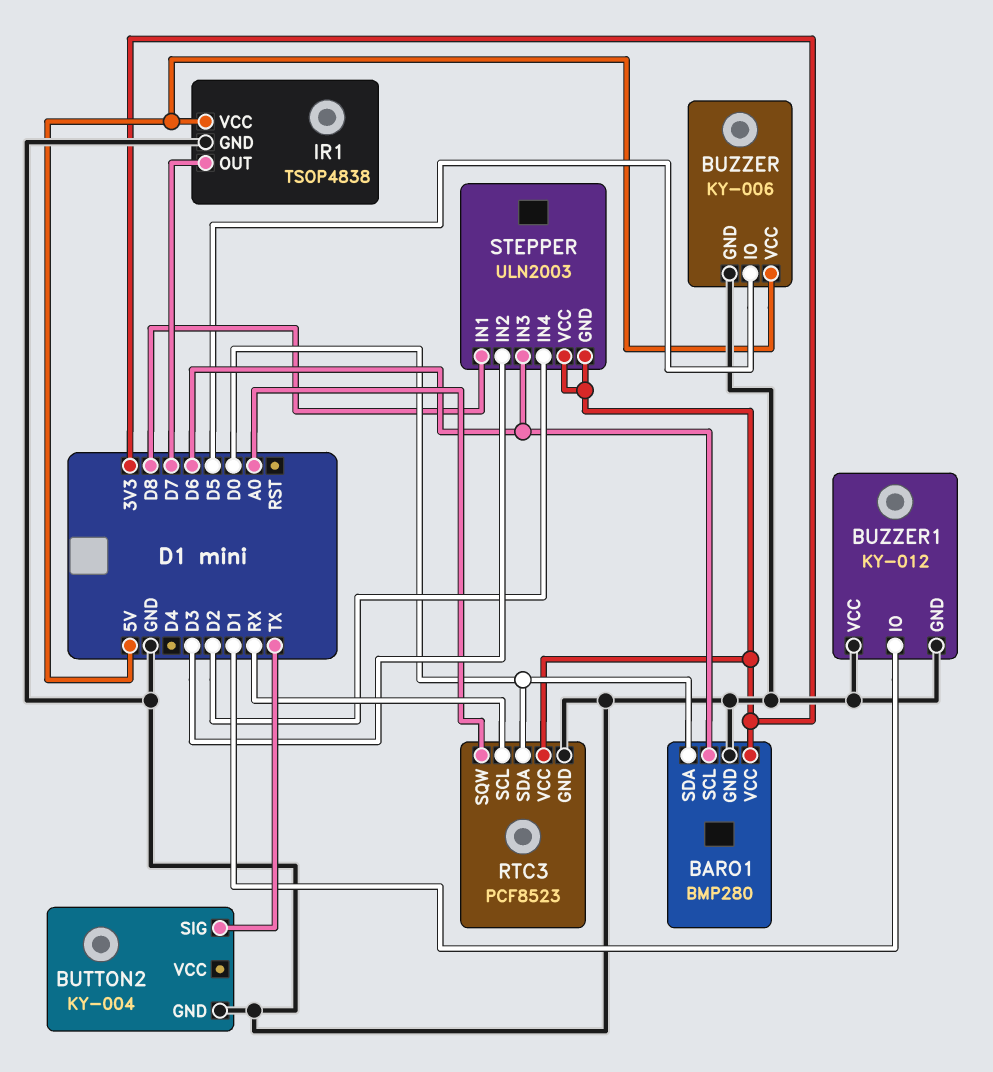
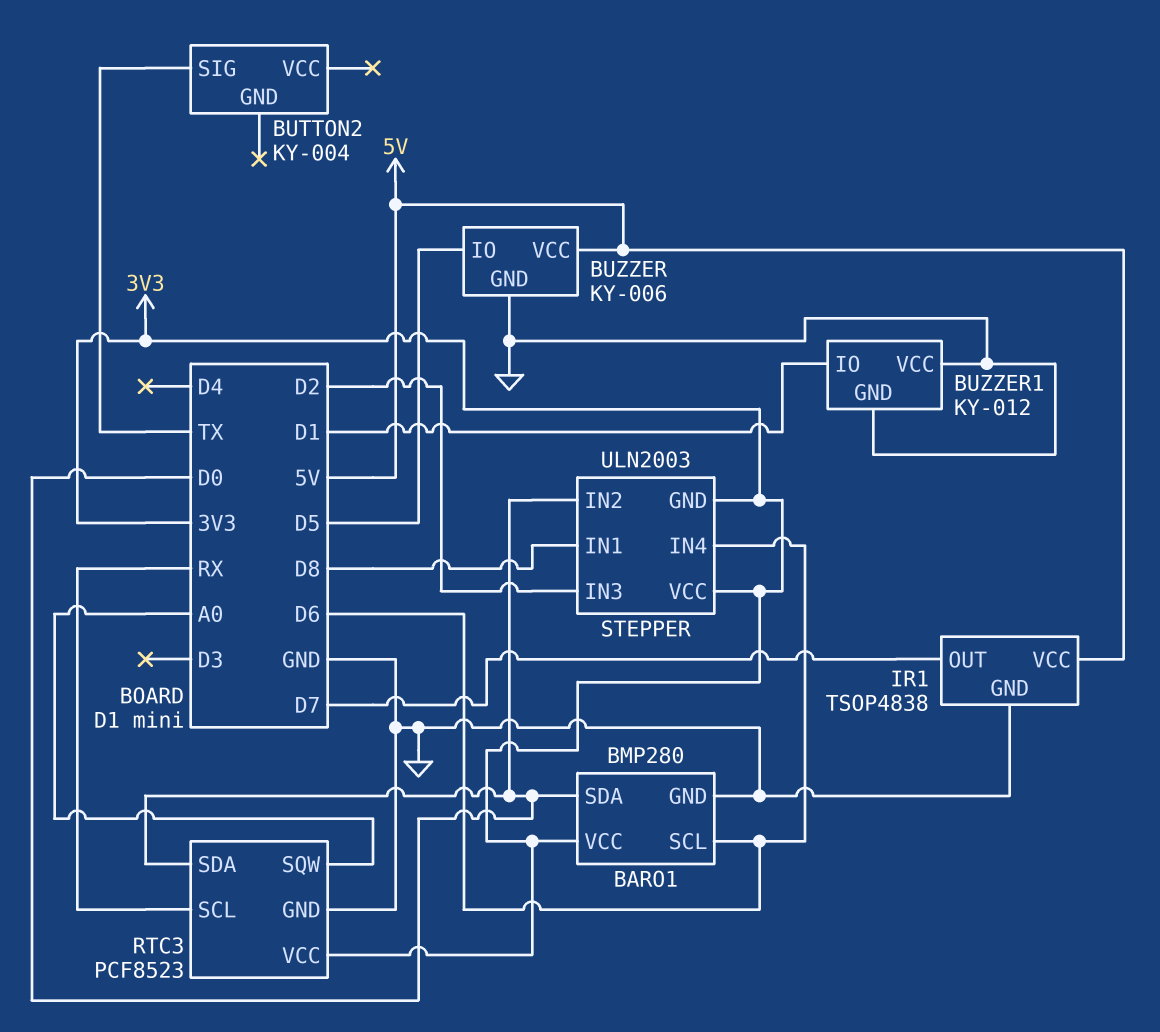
BUTTON2 pin GND: GND -> none
STEPPER pin IN2: D3 -> D0
STEPPER pin IN3: D6 -> D2
STEPPER pin IN4: D2 -> D6

